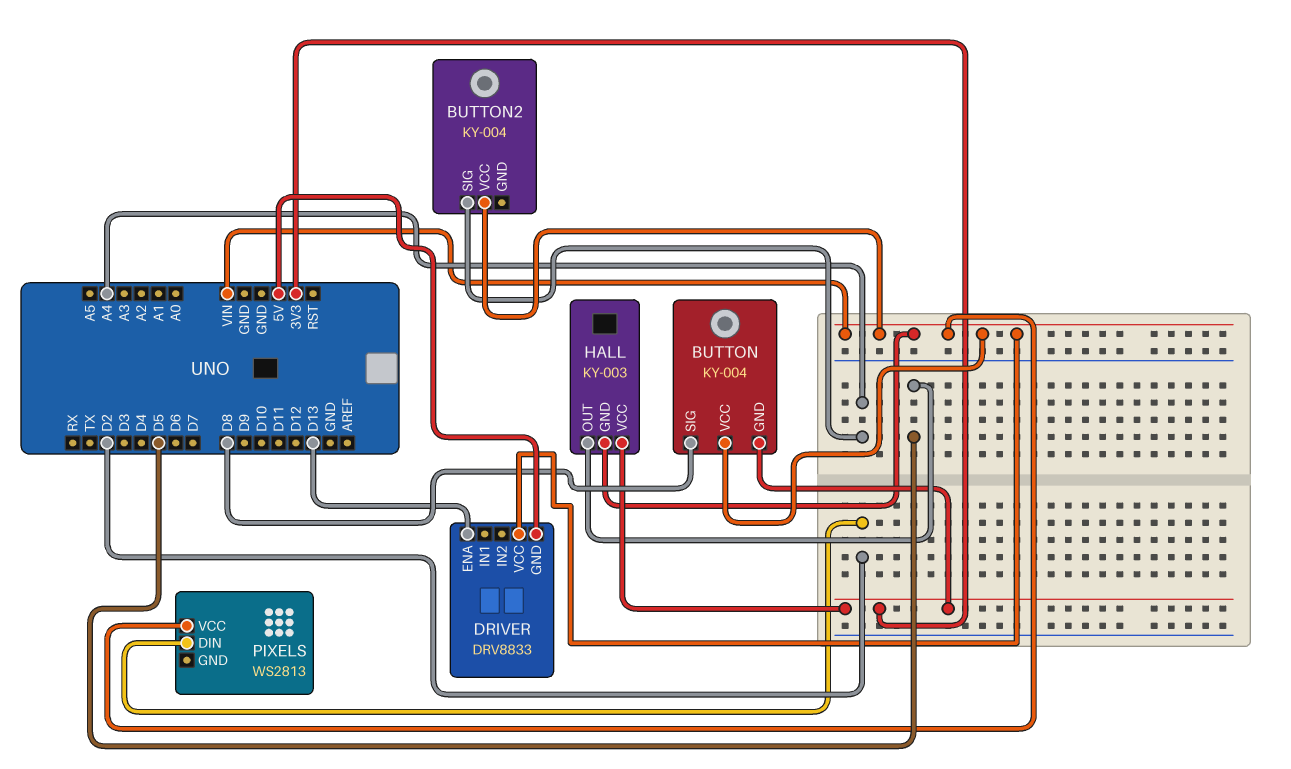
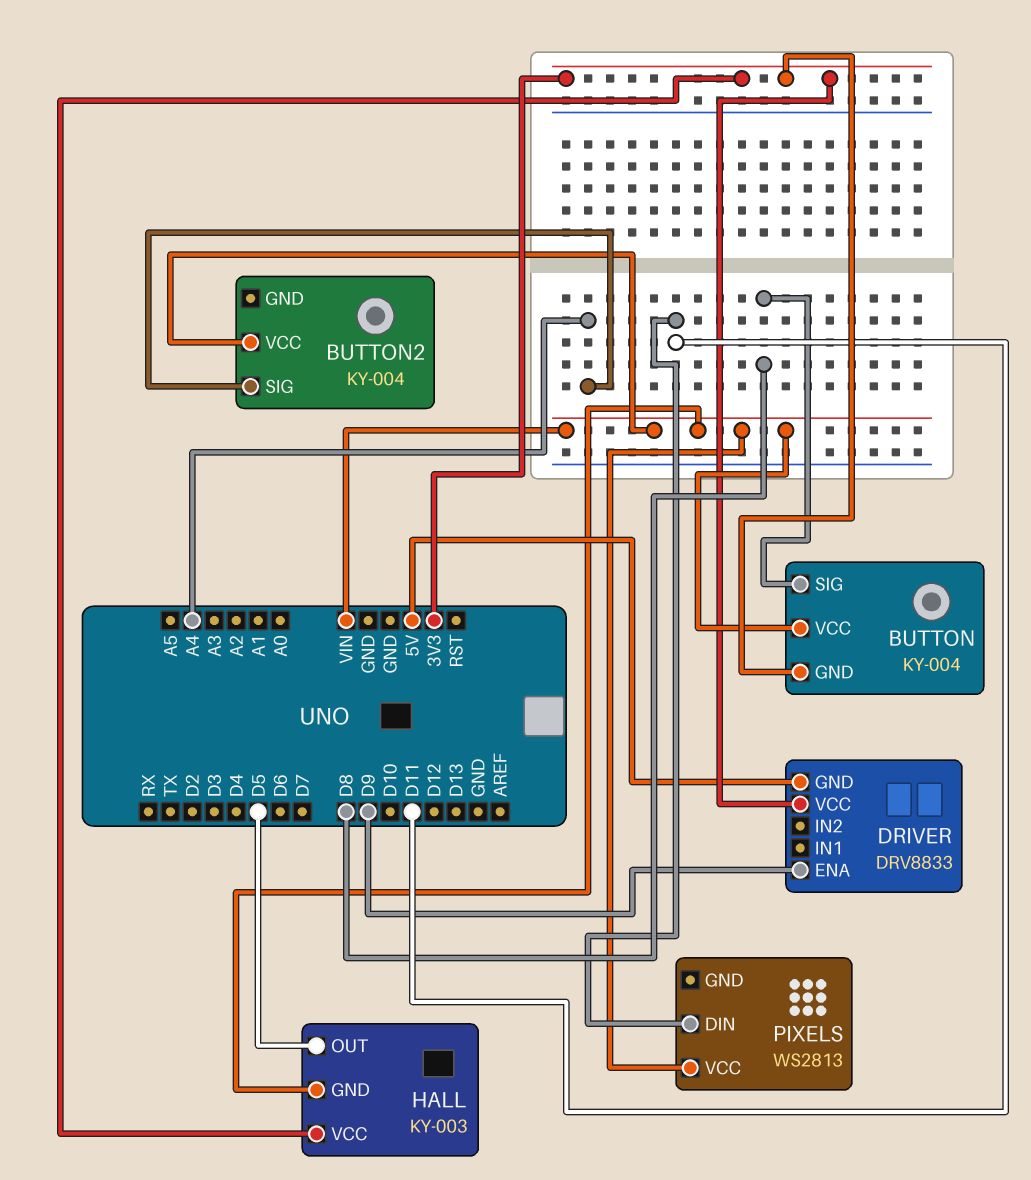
DRIVER pin ENA: D13 -> D9
DRIVER pin VCC: VIN -> 3V3
PIXELS pin DIN: D2 -> D11

